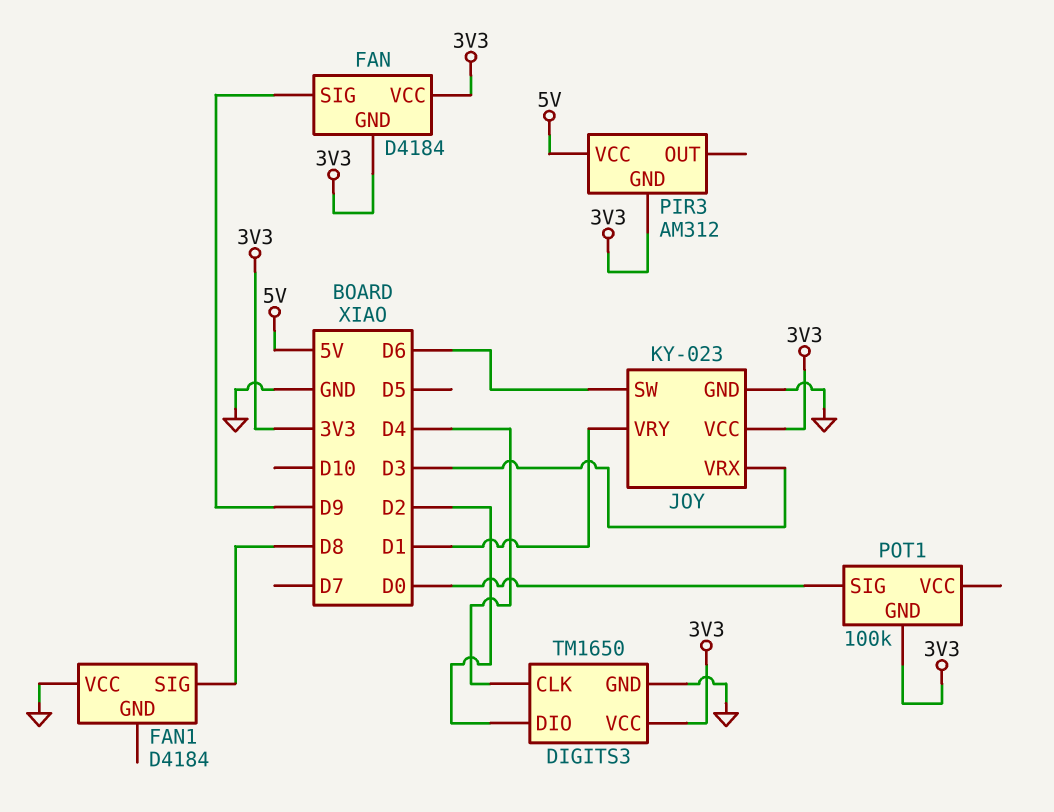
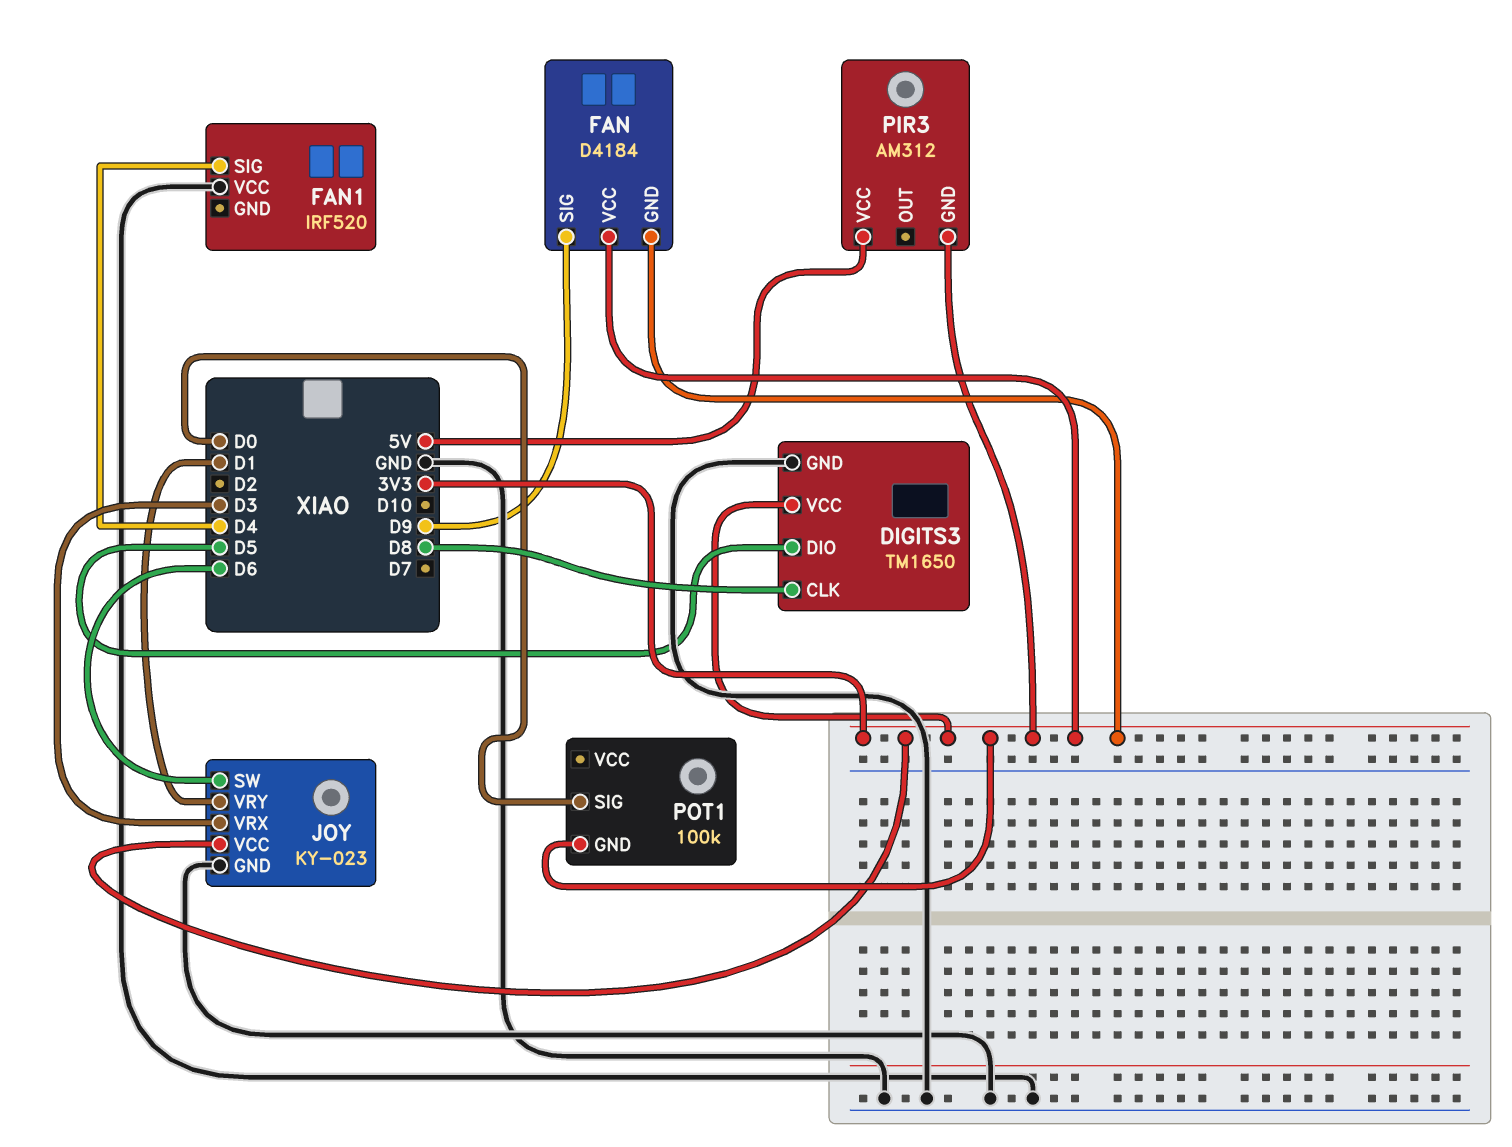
DIGITS3 pin CLK: D4 -> D8
DIGITS3 pin DIO: D2 -> D5
FAN1: D4184 -> IRF520
FAN1 pin SIG: D8 -> D4

